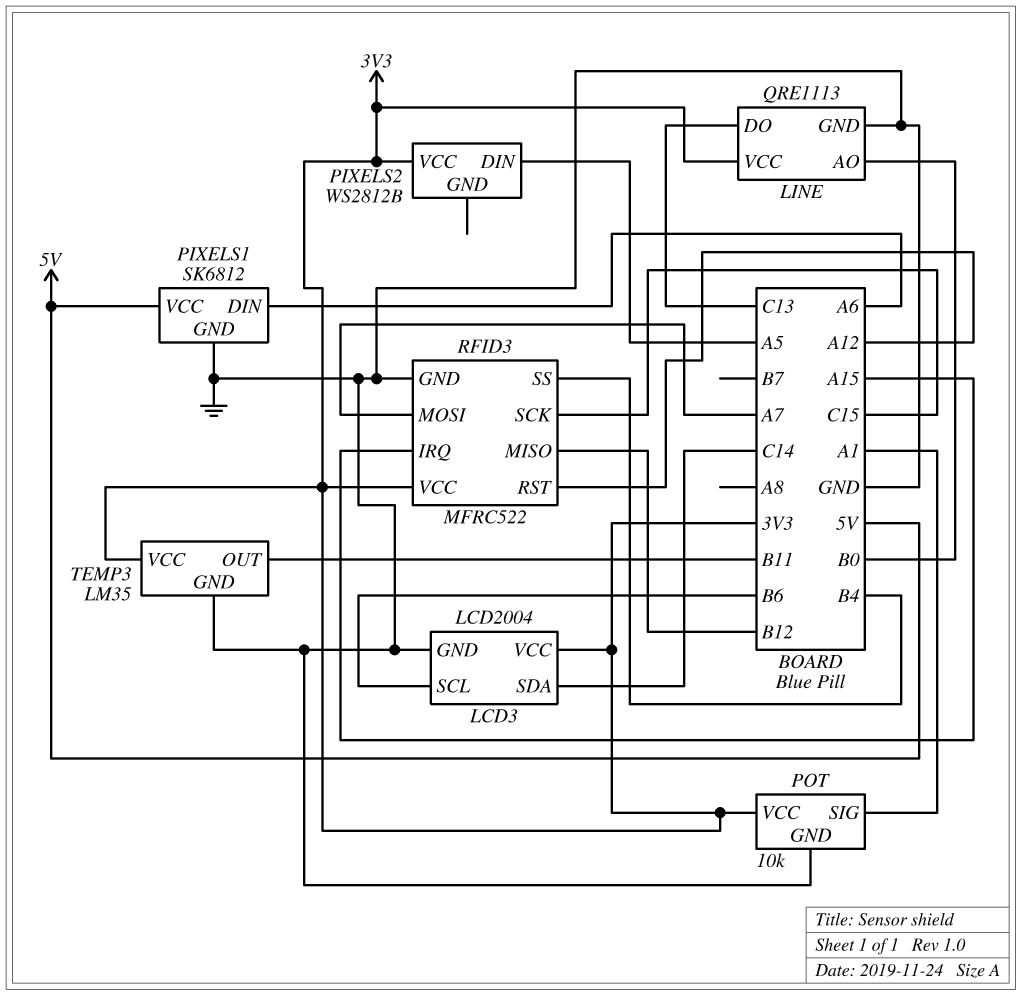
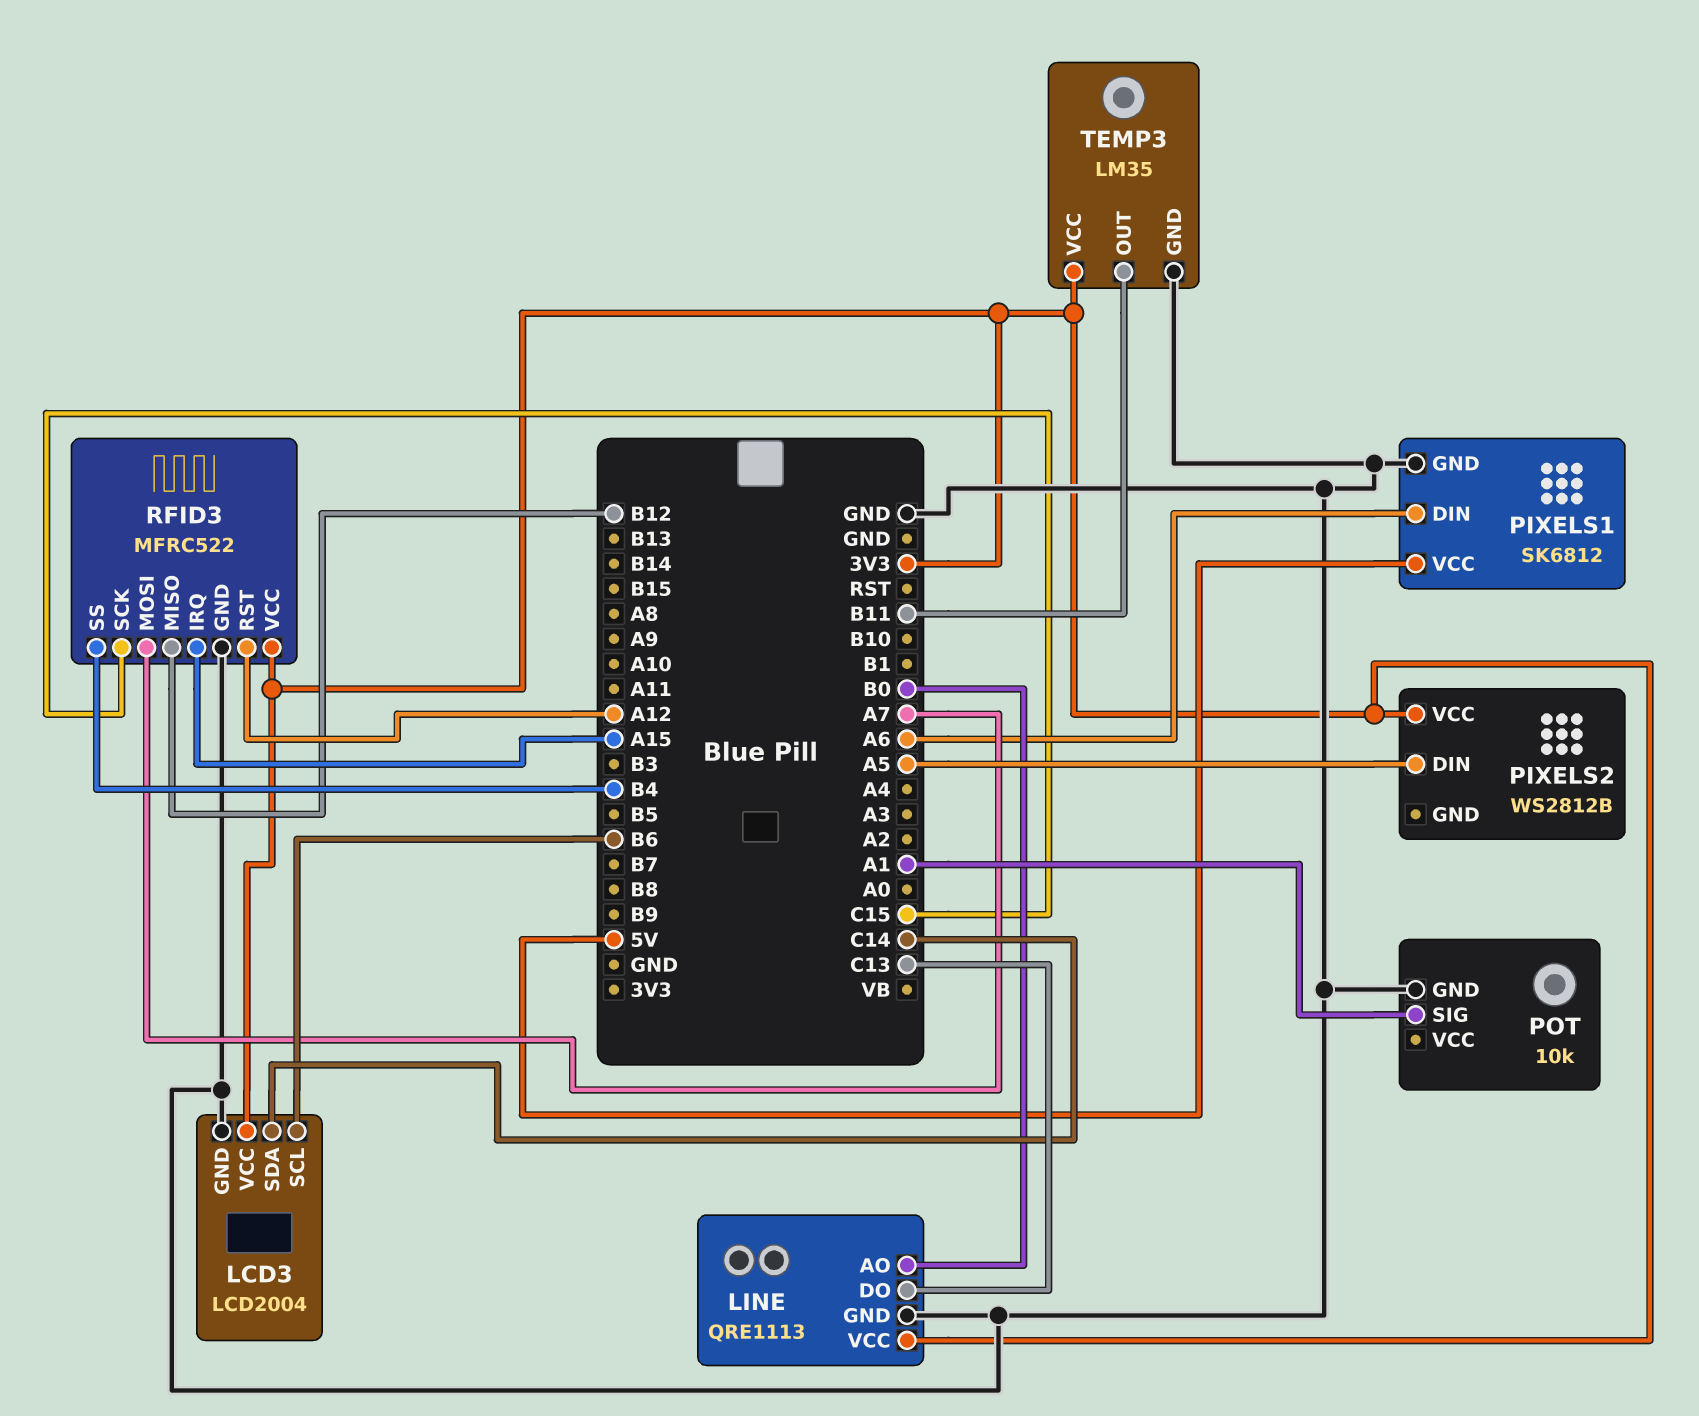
POT pin VCC: 3V3 -> none

